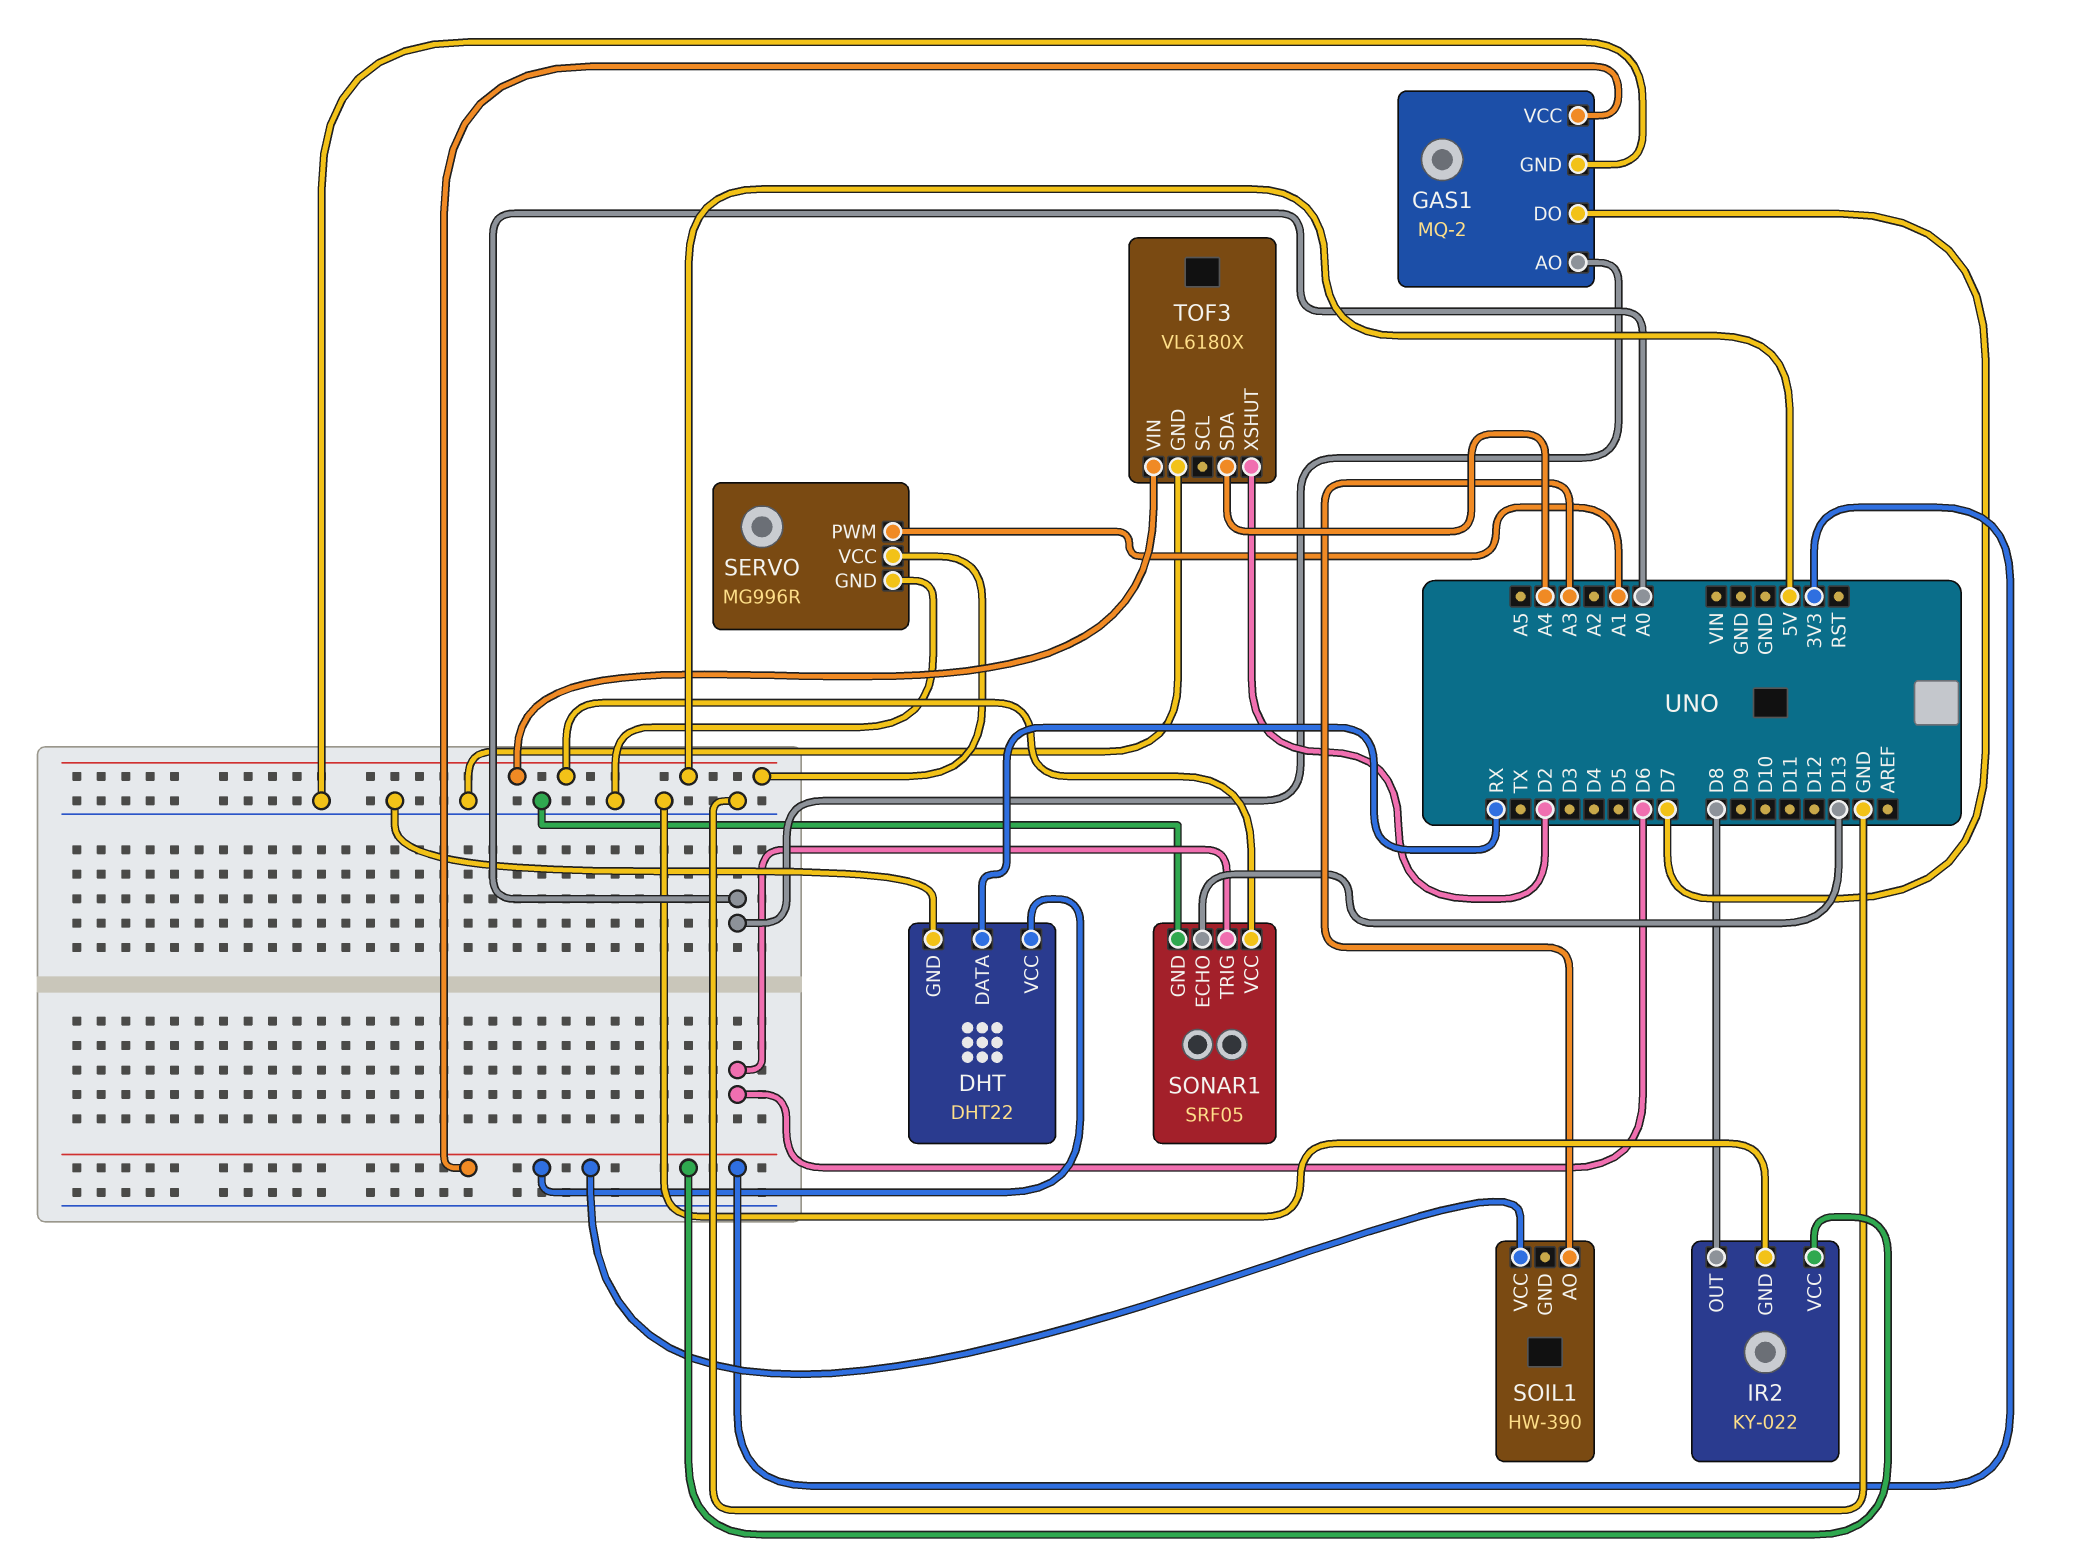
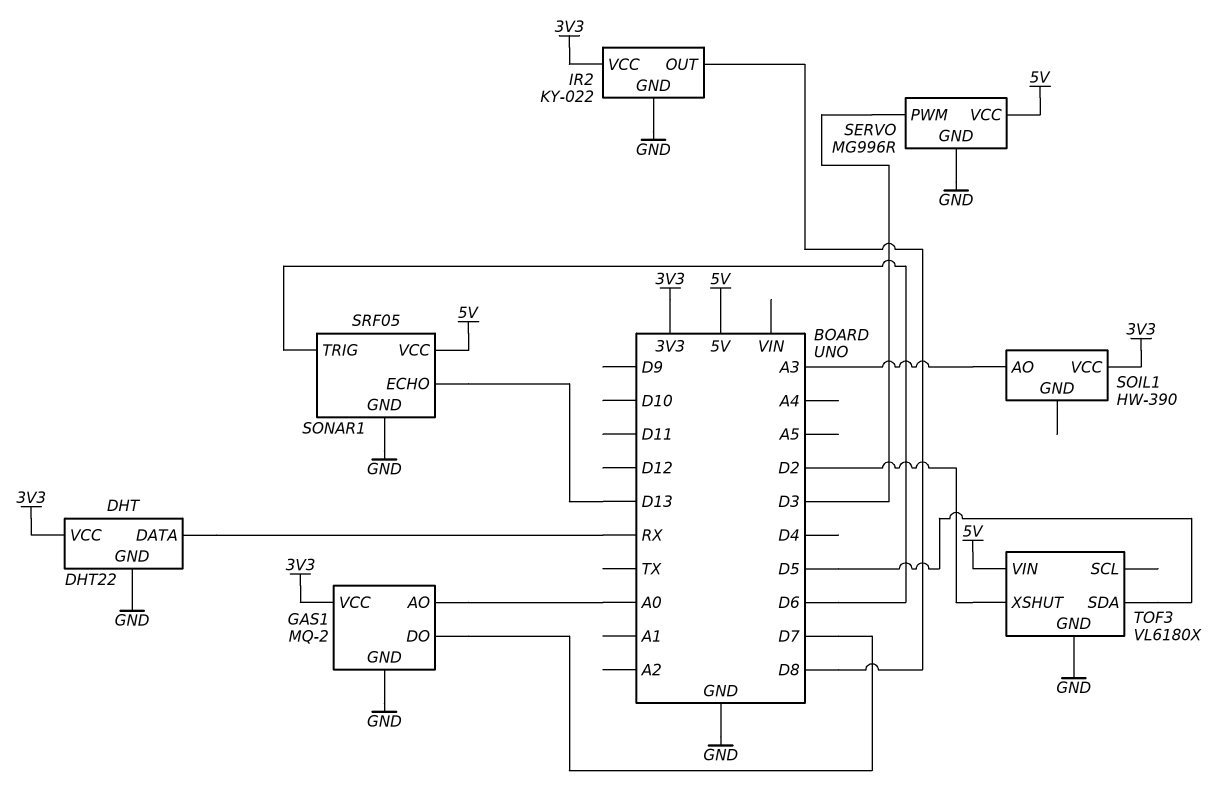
SERVO pin PWM: A1 -> D3
TOF3 pin SDA: A4 -> D5

